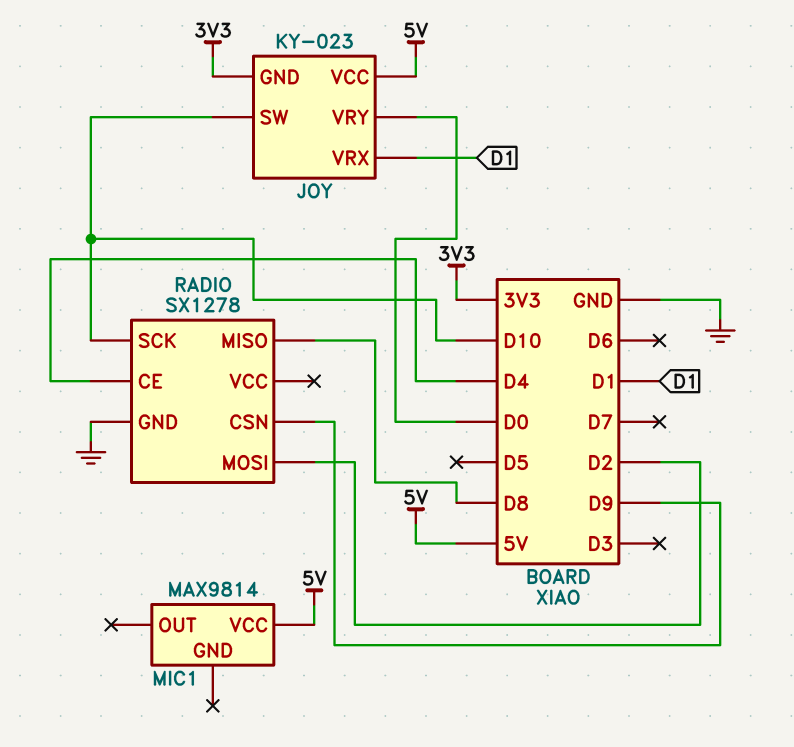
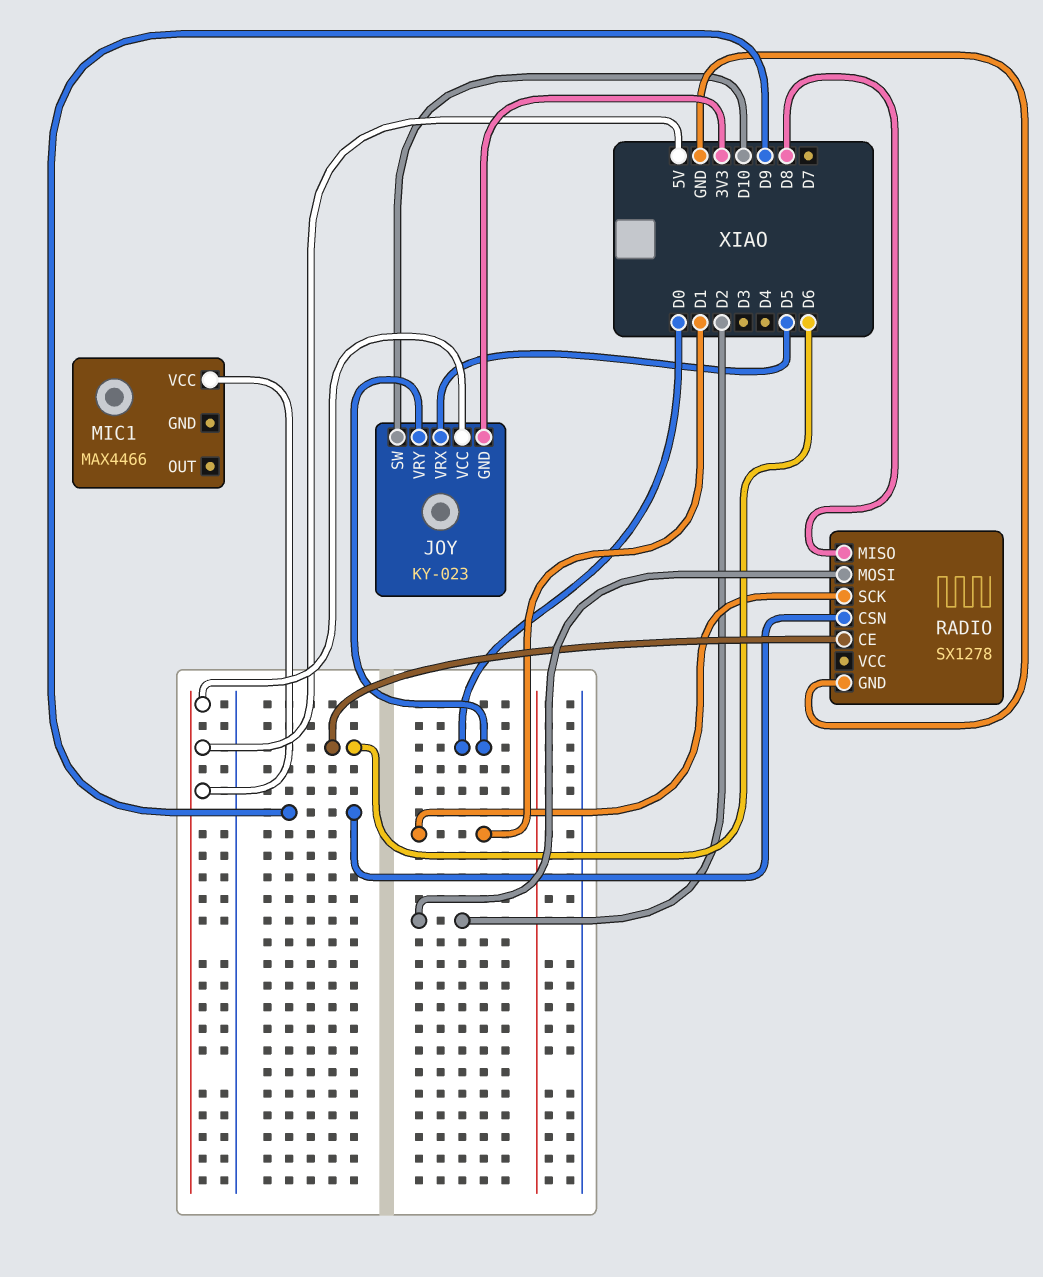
JOY pin VRX: D1 -> D5
MIC1: MAX9814 -> MAX4466
RADIO pin CE: D4 -> D6
RADIO pin SCK: D10 -> D1

